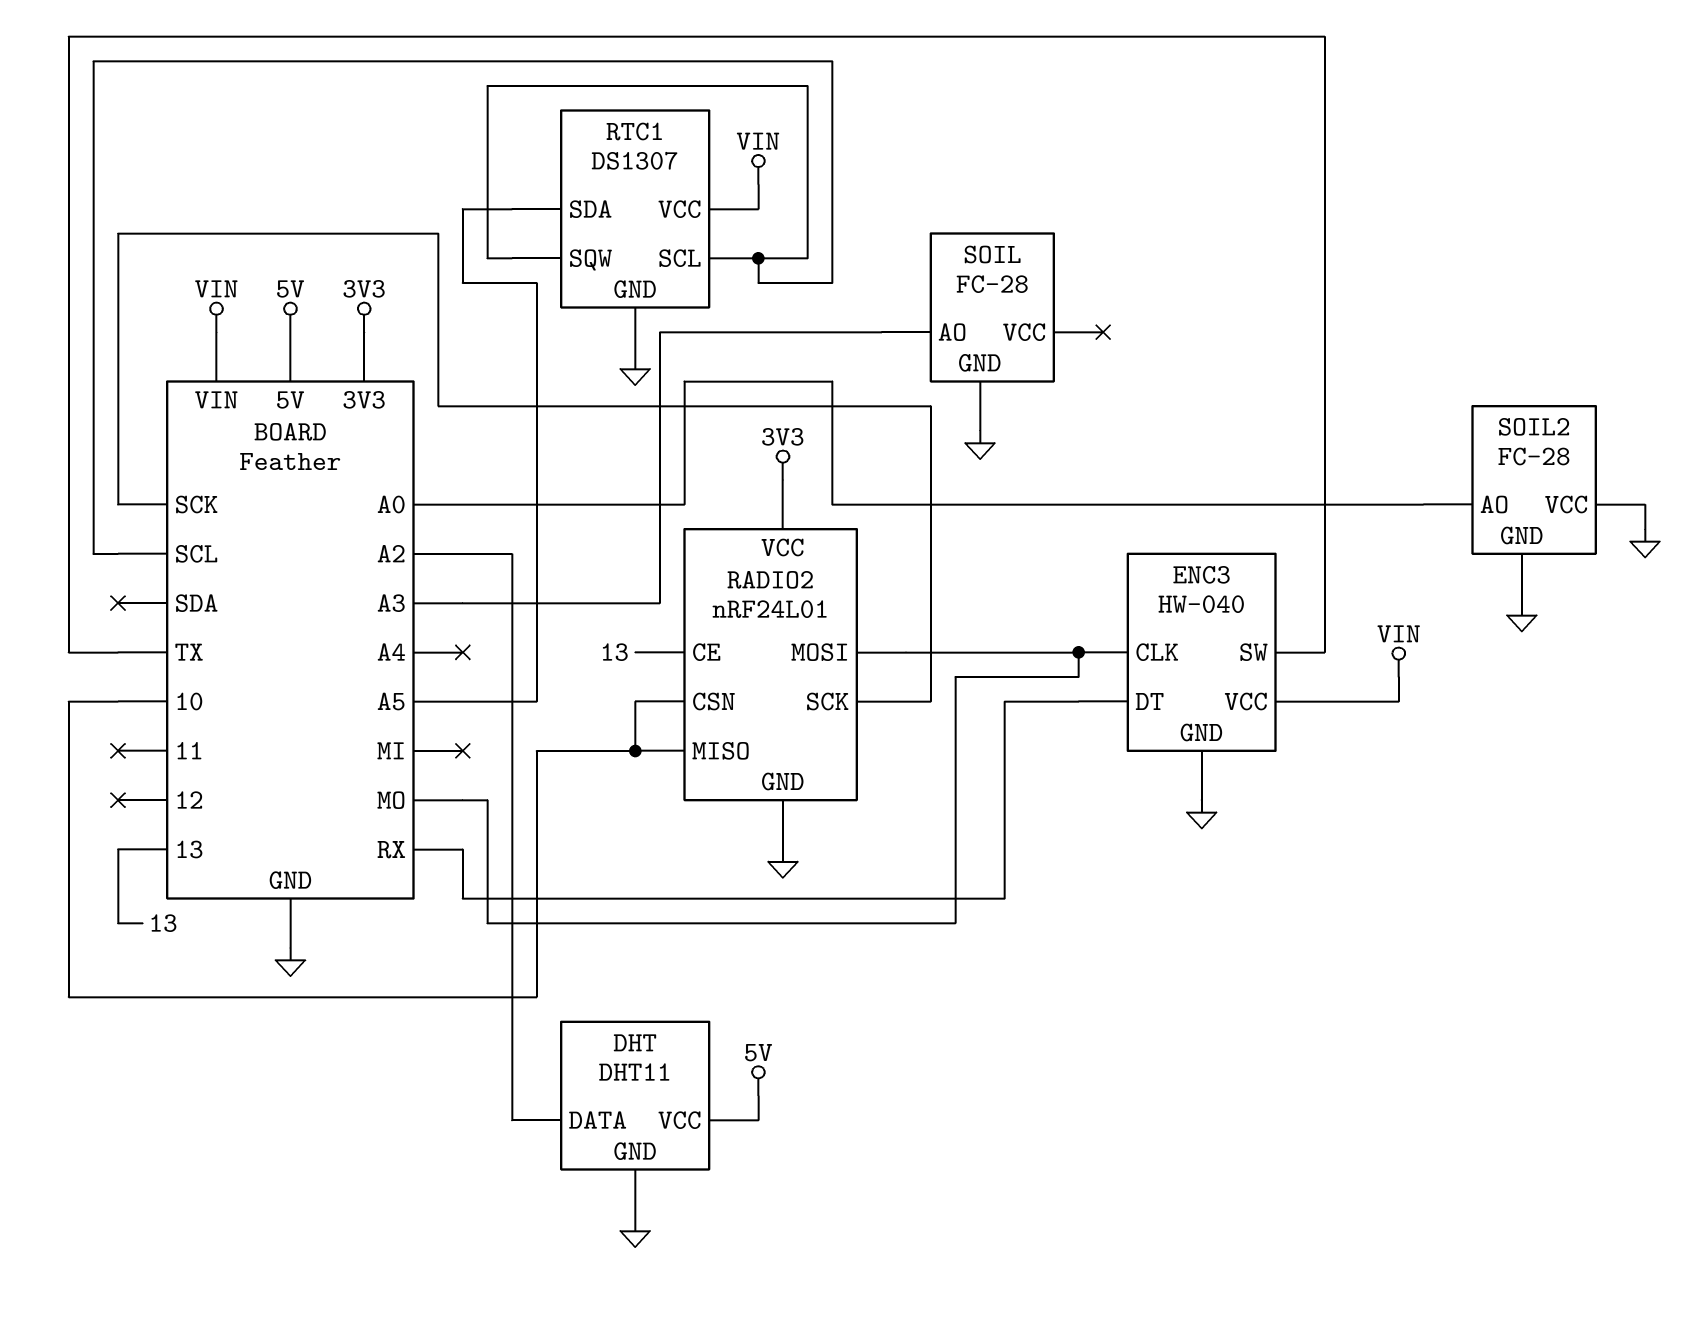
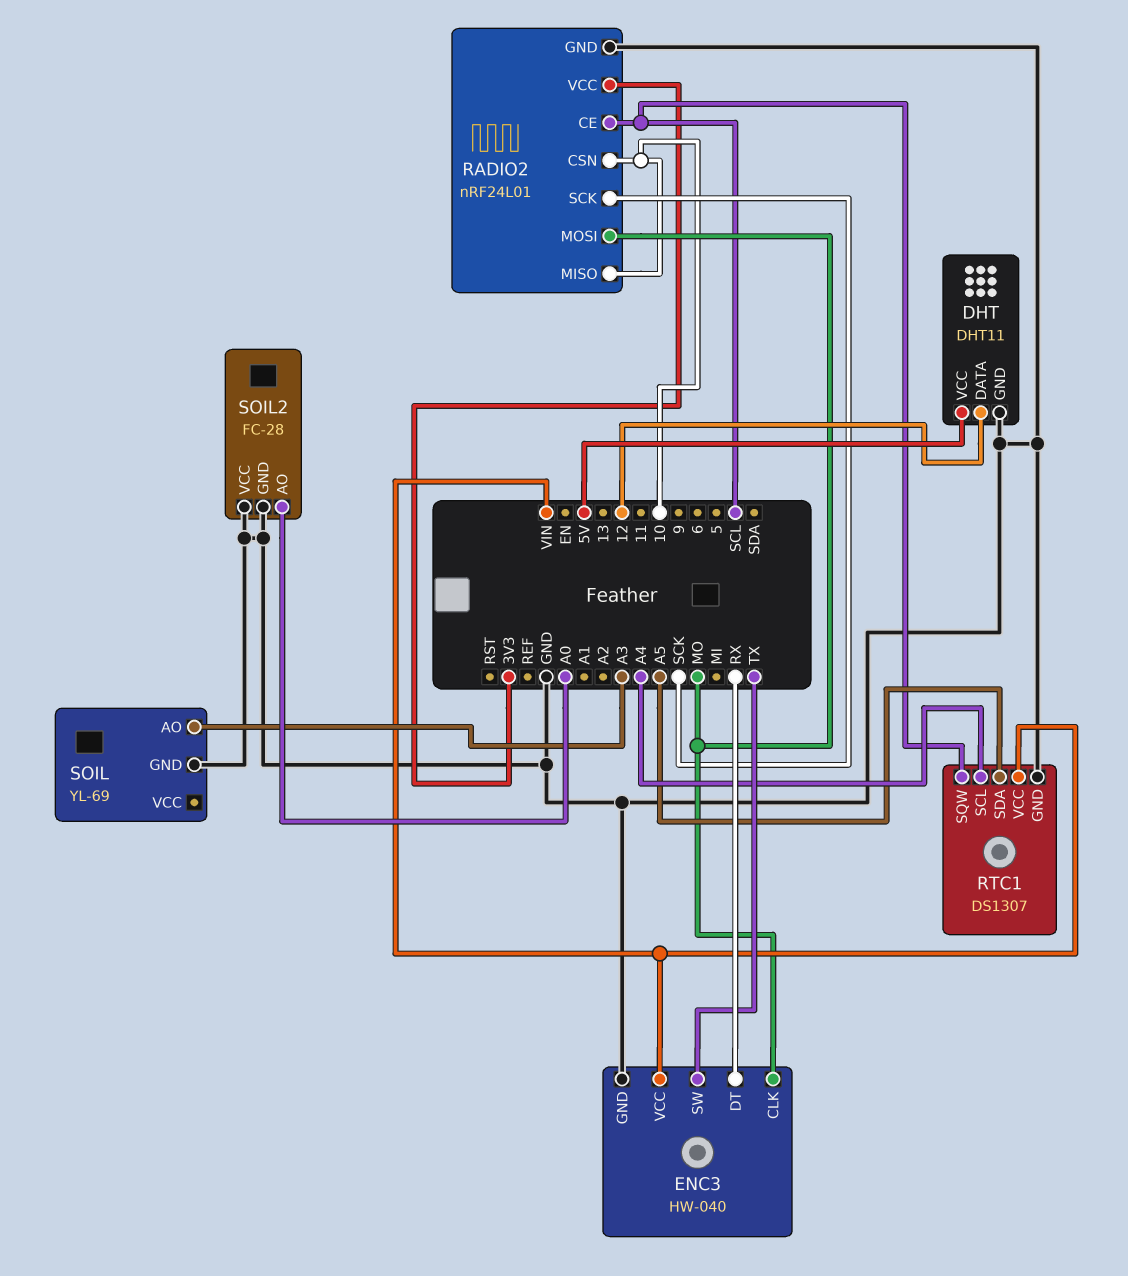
DHT pin DATA: A2 -> 12
RADIO2 pin CE: 13 -> SCL
RTC1 pin SCL: SCL -> A4
SOIL: FC-28 -> YL-69

